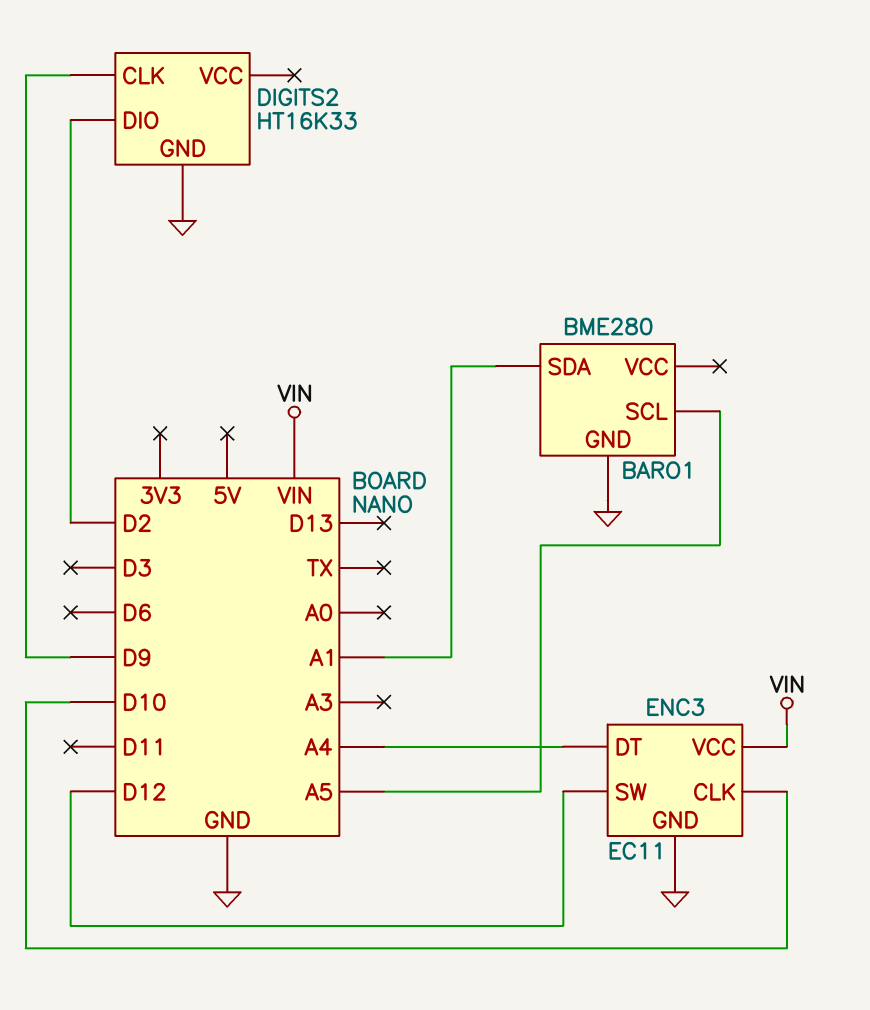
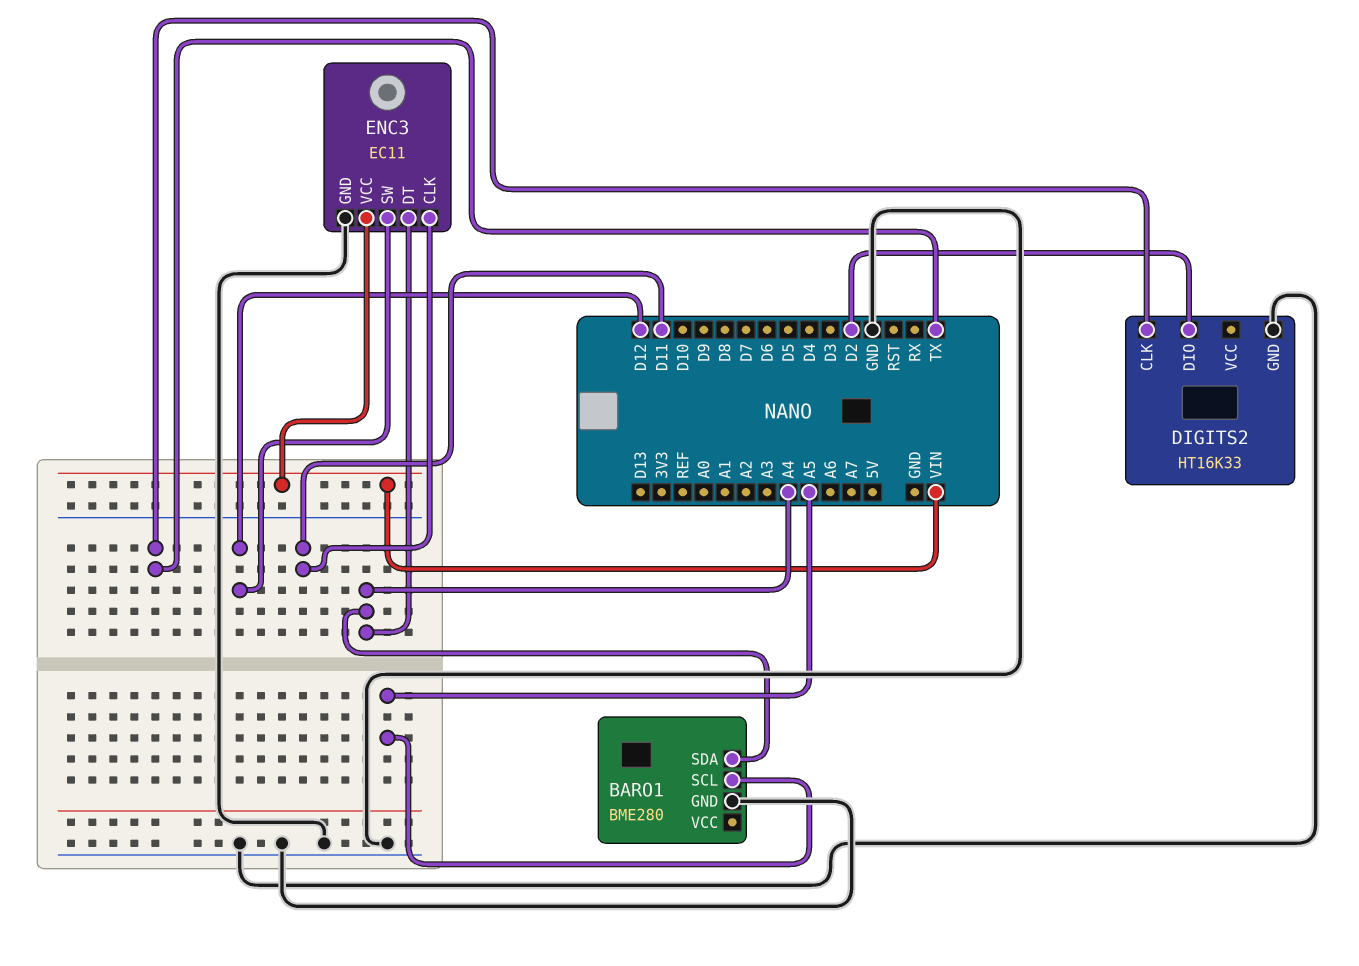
BARO1 pin SDA: A1 -> A4
DIGITS2 pin CLK: D9 -> TX
ENC3 pin CLK: D10 -> D11

